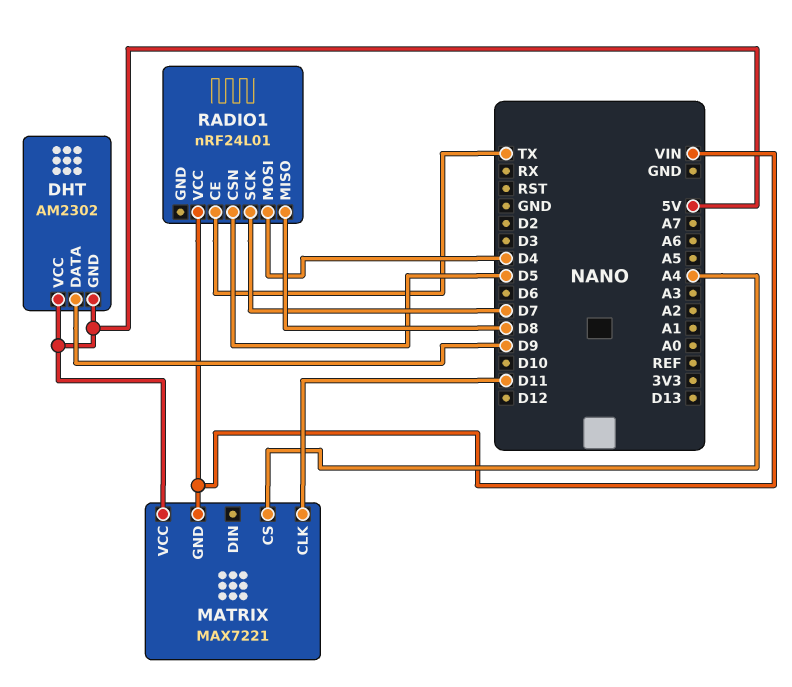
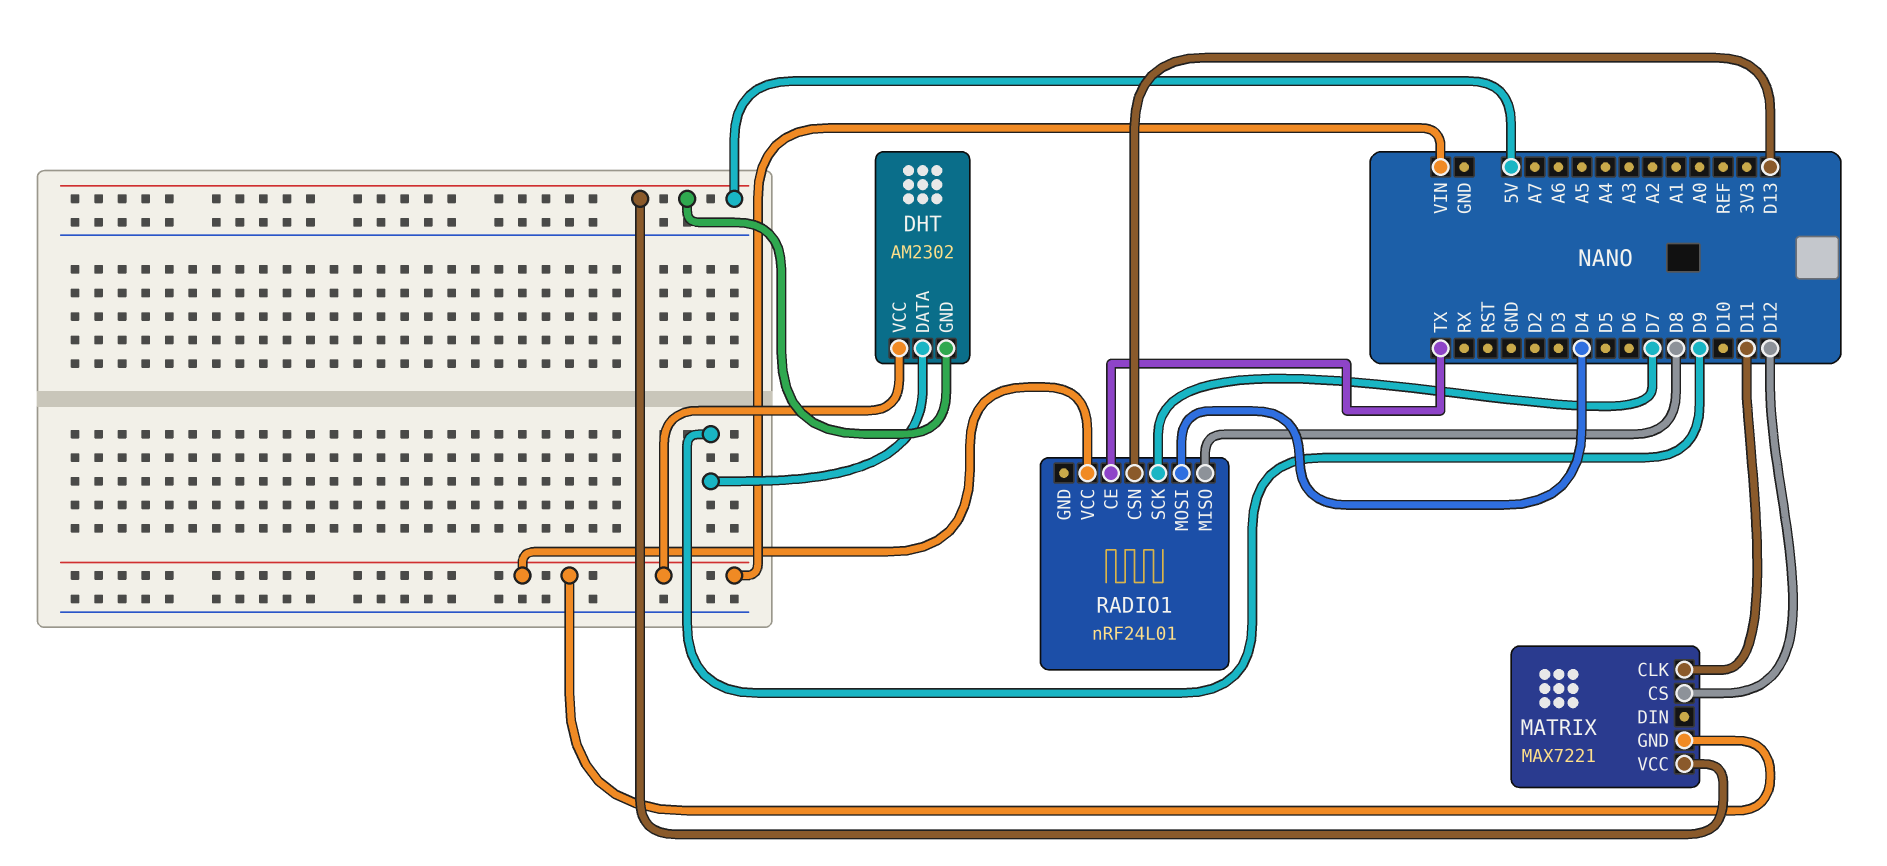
DHT pin VCC: 5V -> VIN
MATRIX pin CS: A4 -> D12
RADIO1 pin CSN: D5 -> D13

